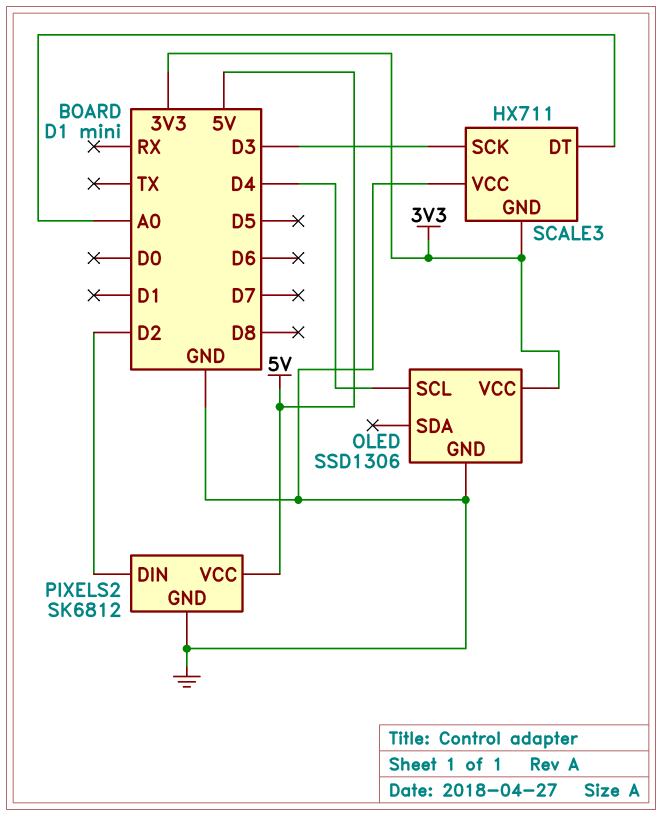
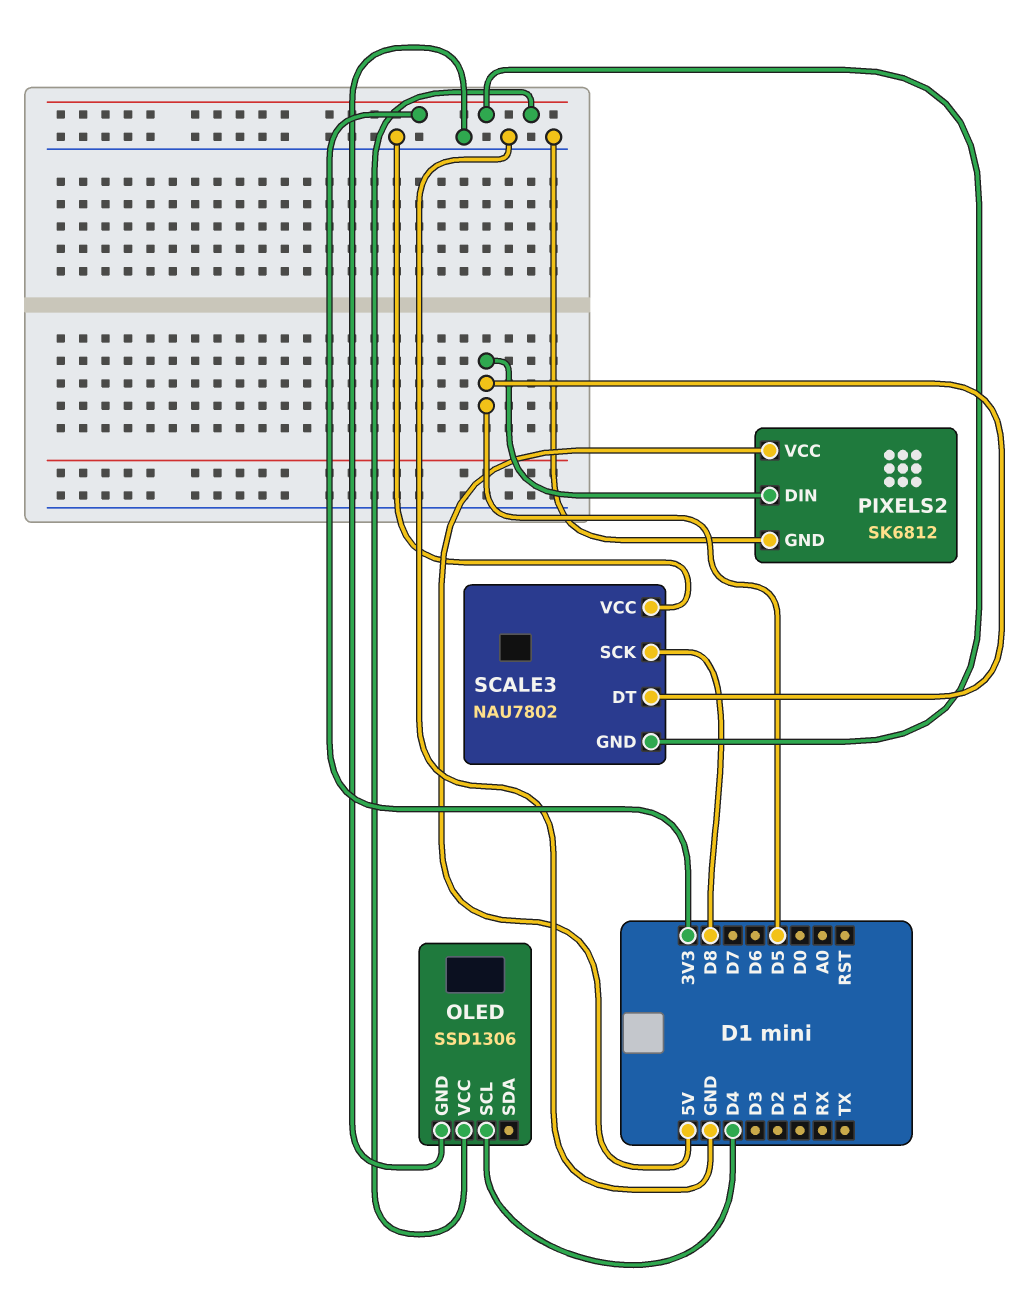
PIXELS2 pin DIN: D2 -> D5
SCALE3: HX711 -> NAU7802
SCALE3 pin DT: A0 -> D5
SCALE3 pin SCK: D3 -> D8

